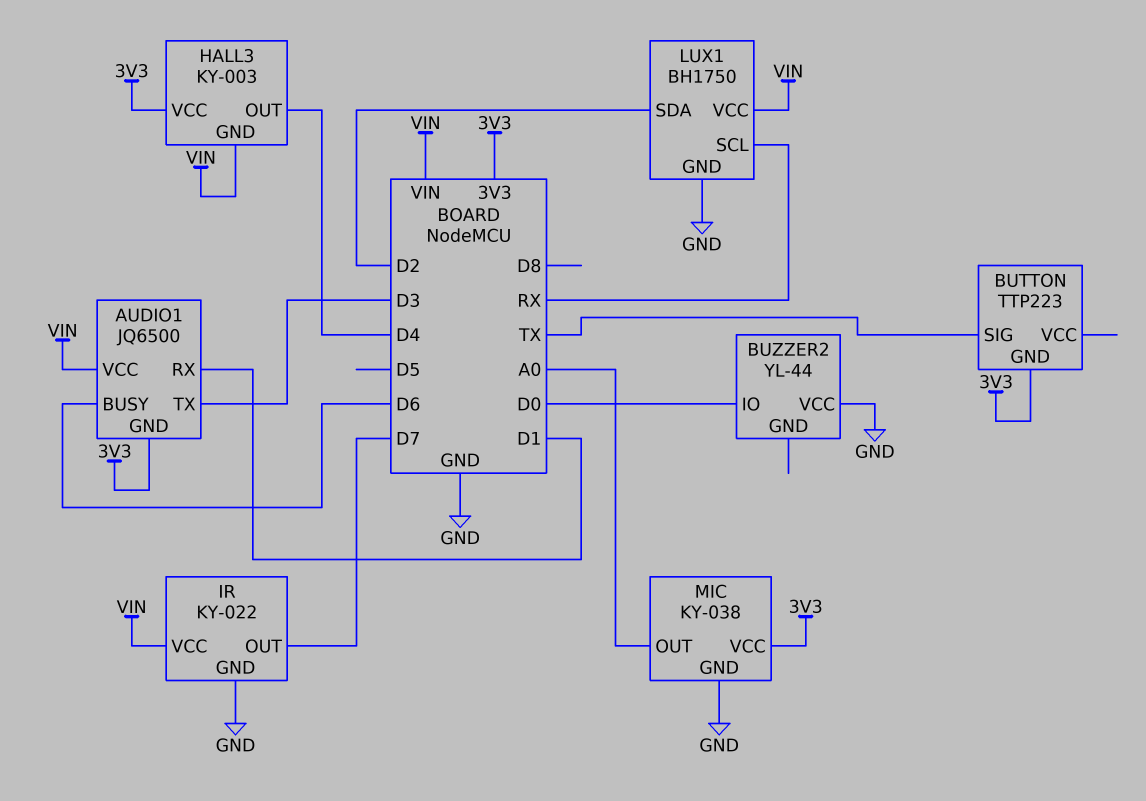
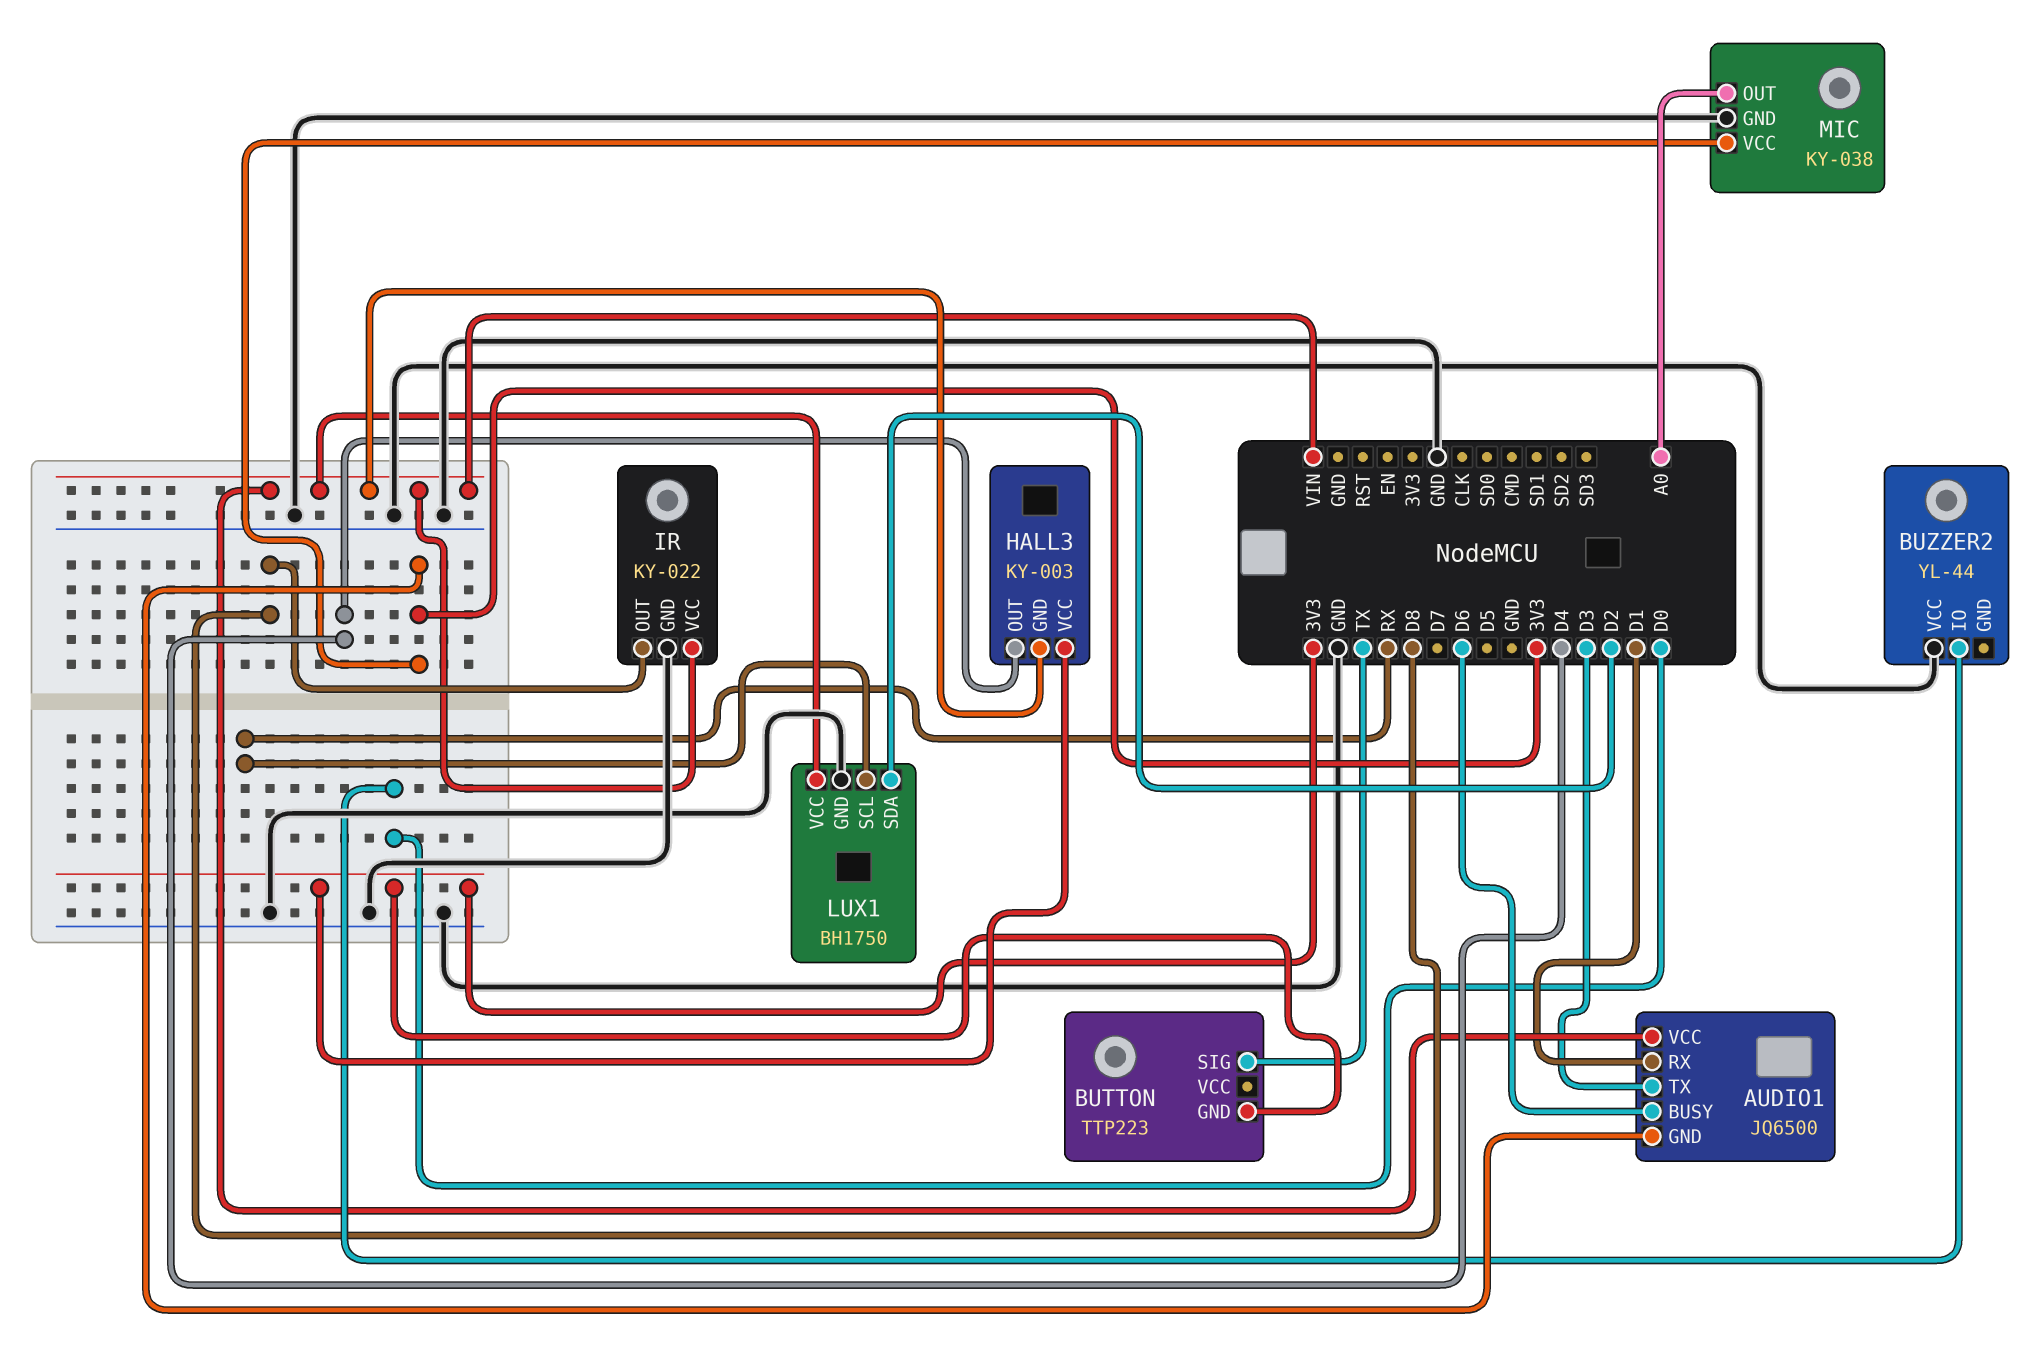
IR pin OUT: D7 -> D8

